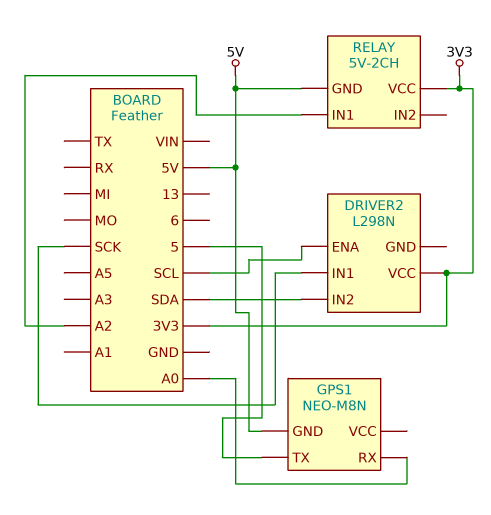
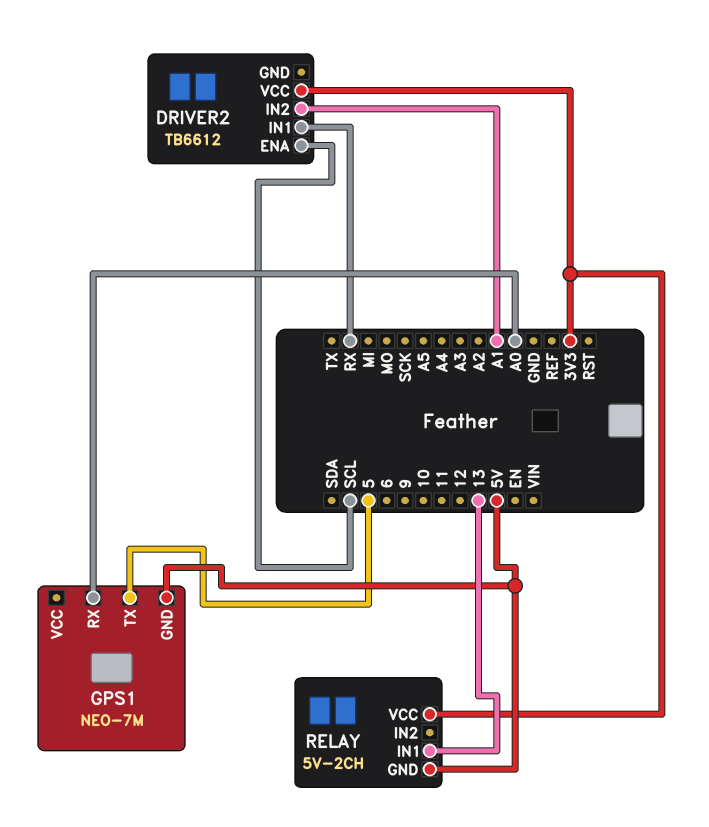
DRIVER2: L298N -> TB6612
DRIVER2 pin IN1: SCK -> RX
DRIVER2 pin IN2: SDA -> A1
GPS1: NEO-M8N -> NEO-7M
RELAY pin IN1: A2 -> 13

